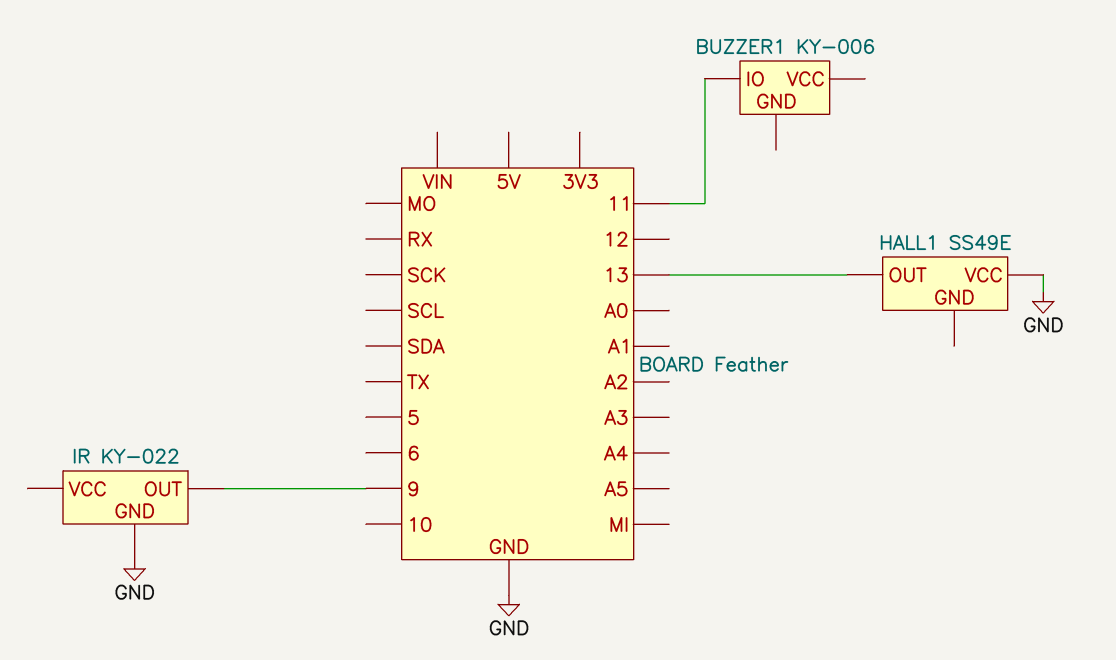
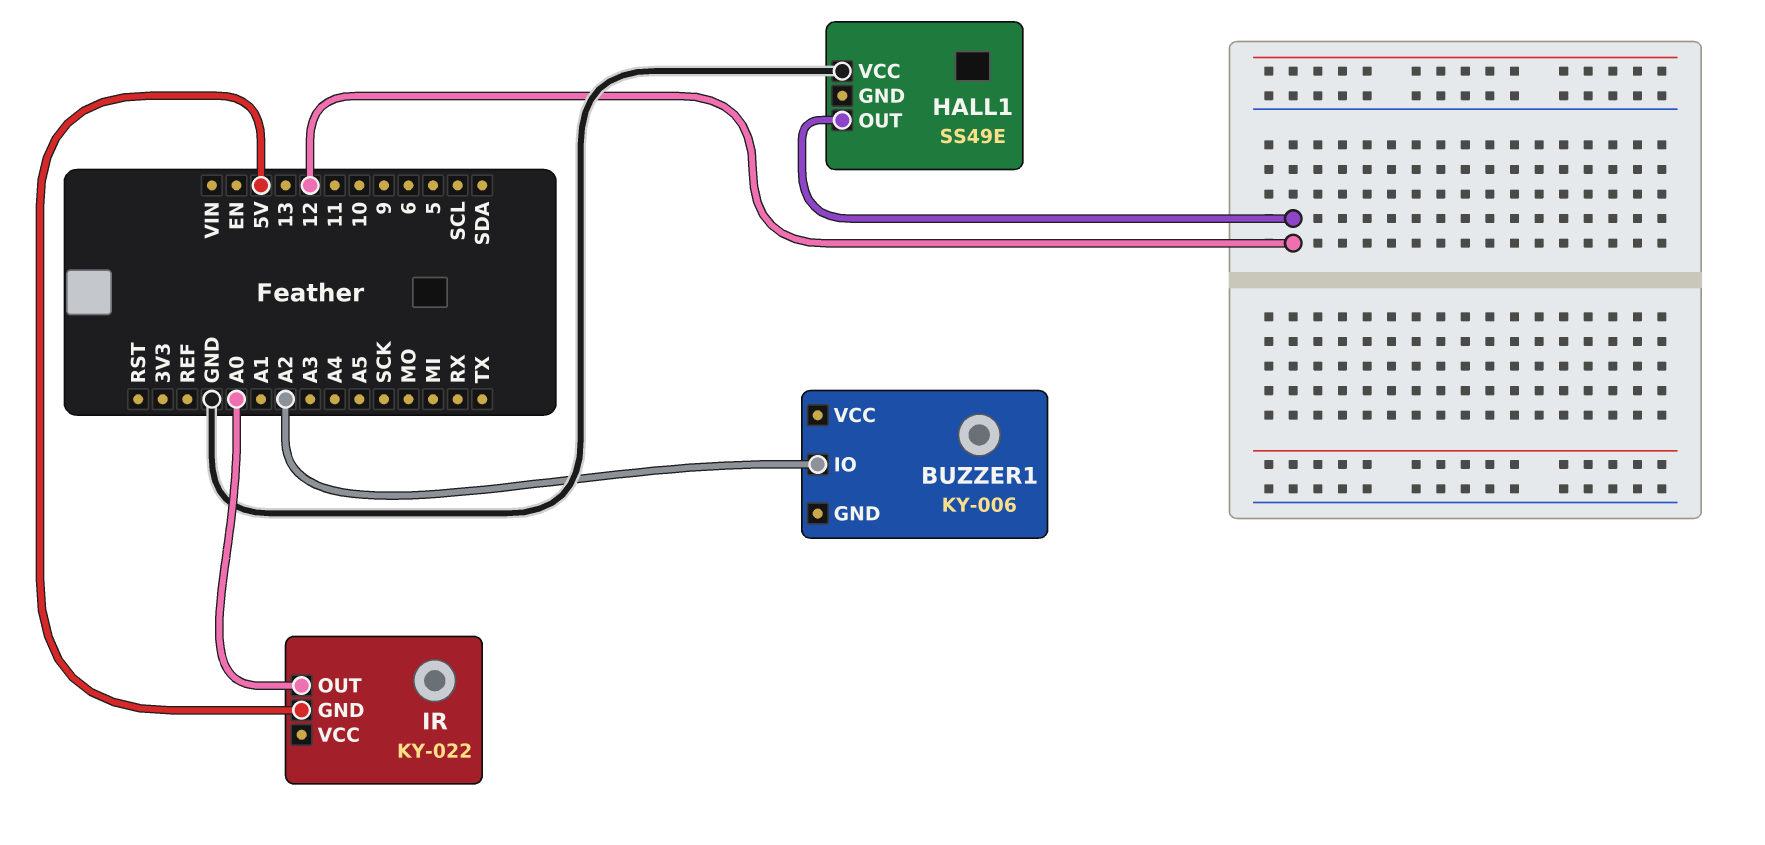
BUZZER1 pin IO: 11 -> A2
HALL1 pin OUT: 13 -> 12
IR pin GND: GND -> 5V
IR pin OUT: 9 -> A0

